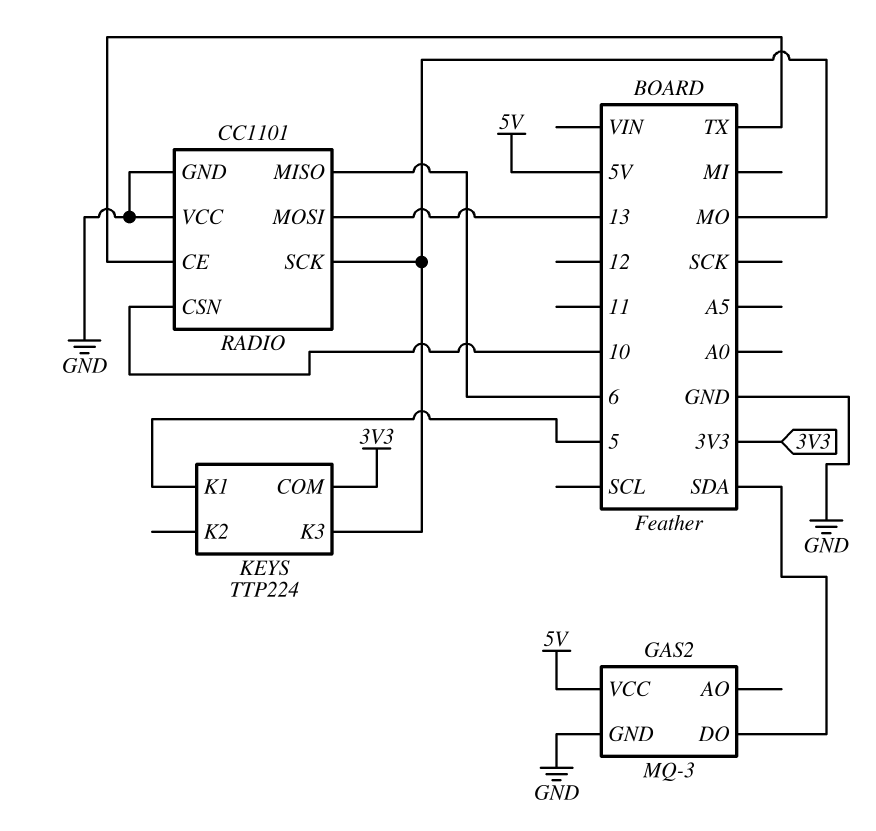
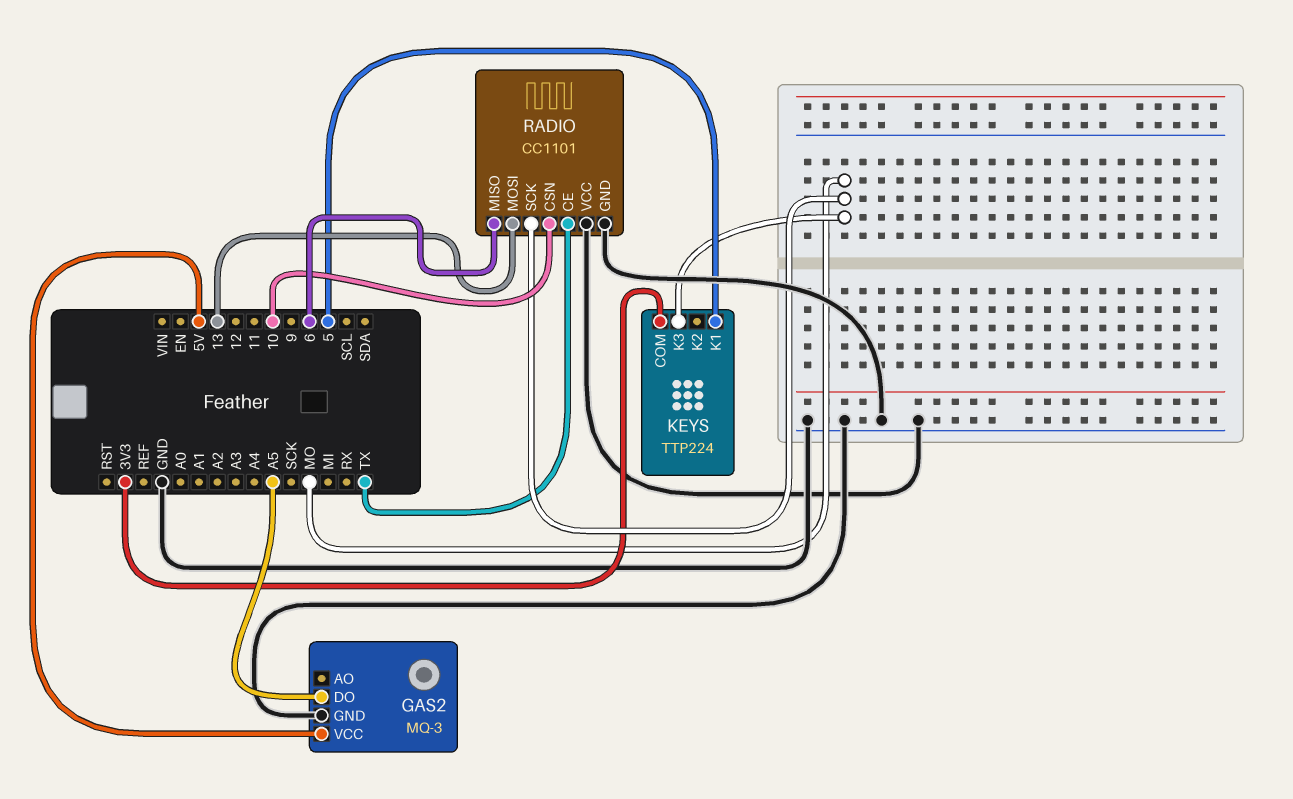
GAS2 pin DO: SDA -> A5

